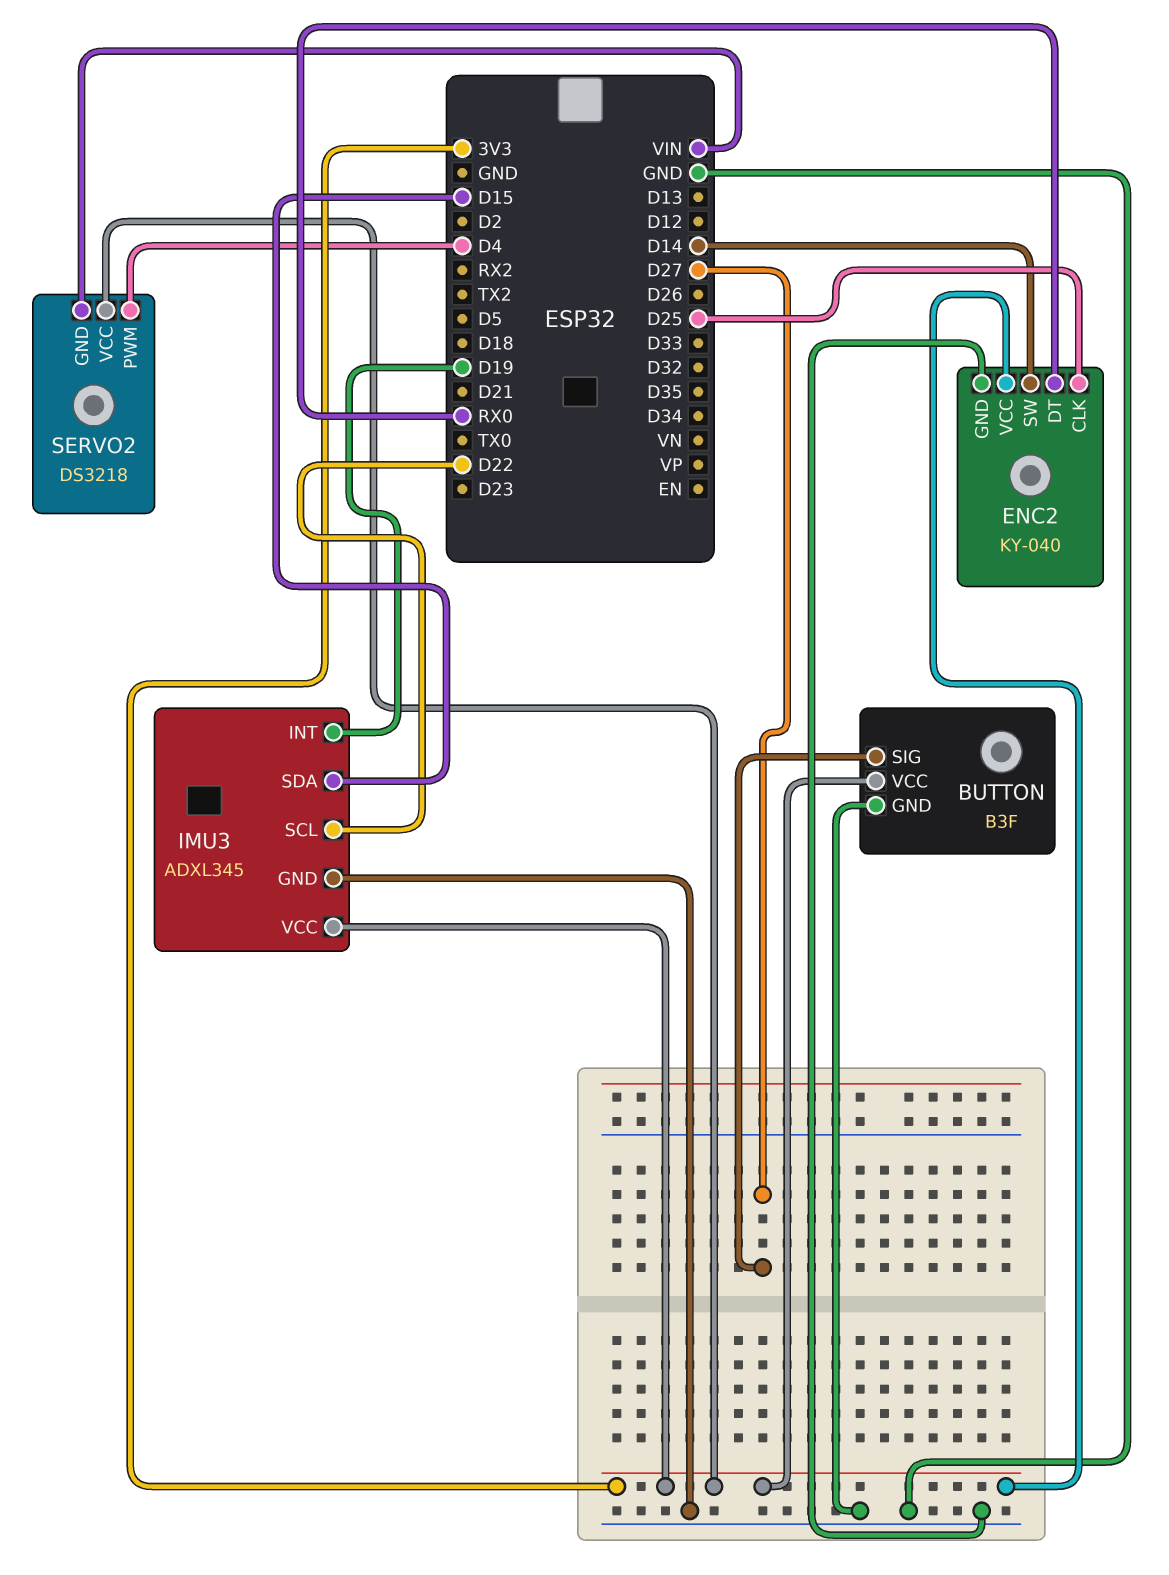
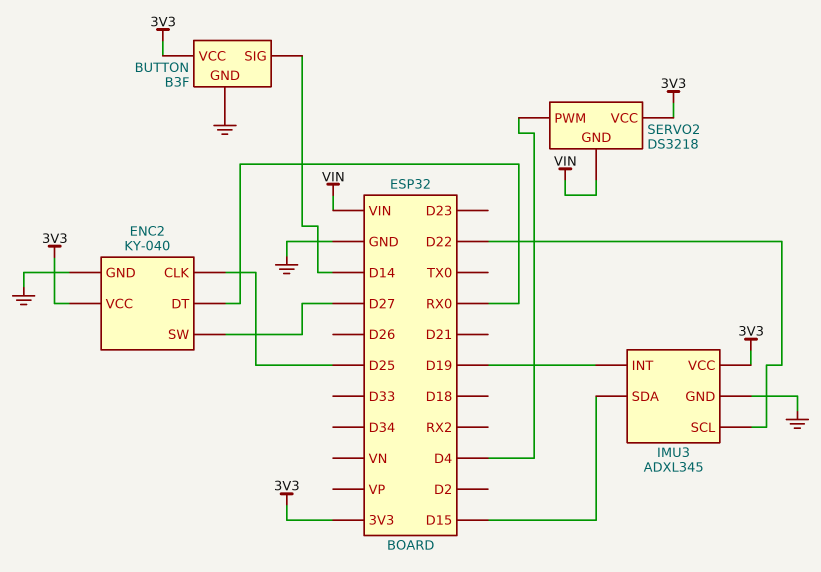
BUTTON pin SIG: D27 -> D14
ENC2 pin SW: D14 -> D27

